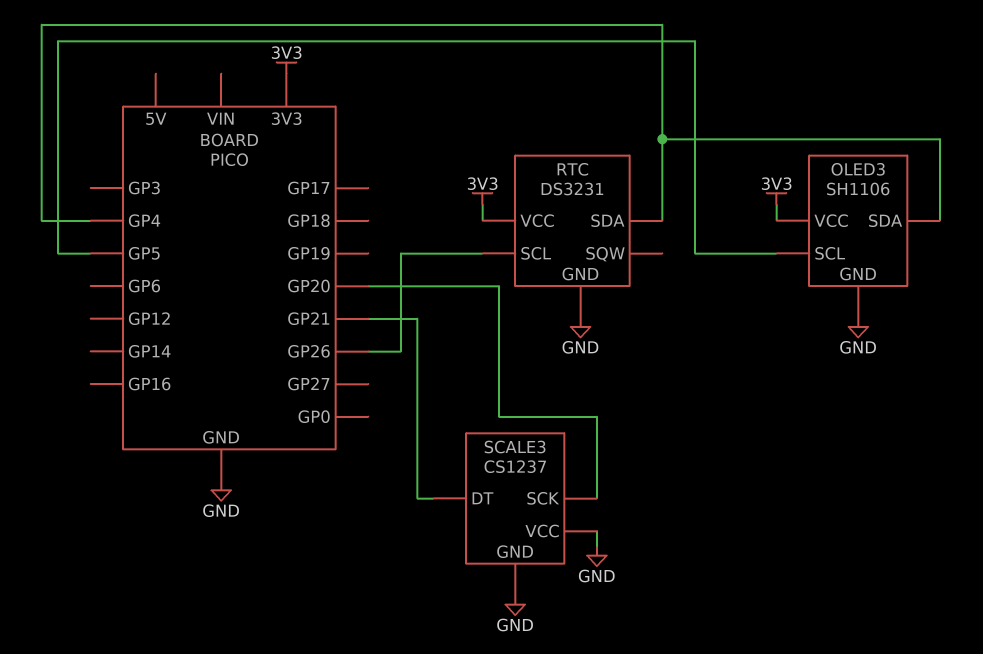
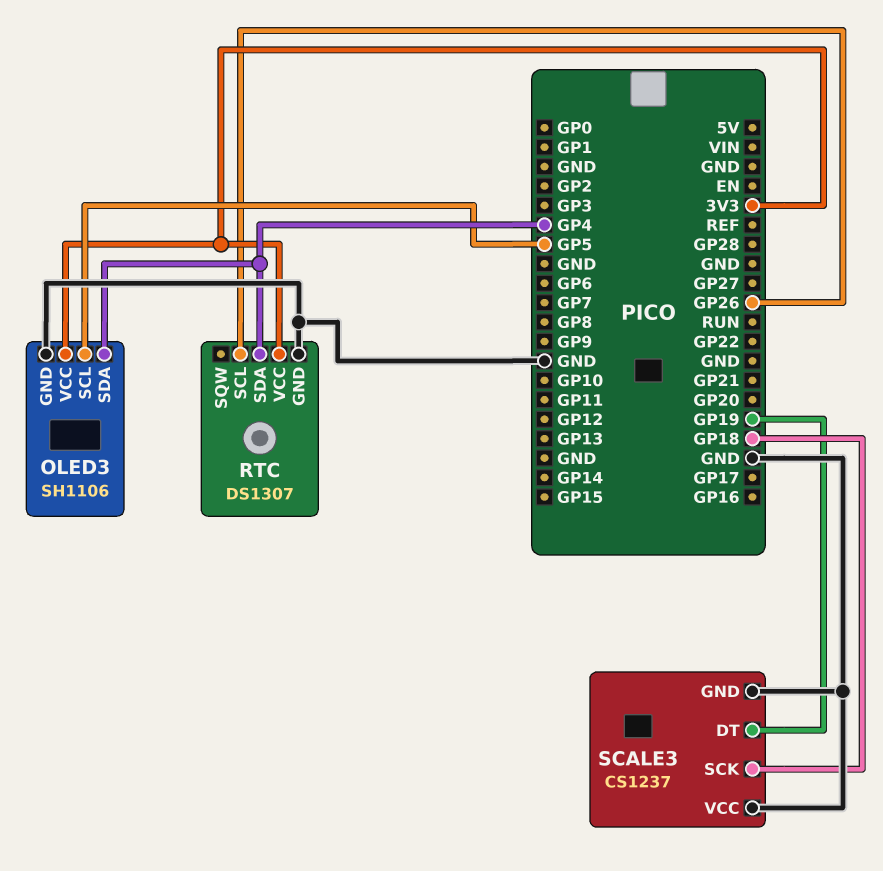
RTC: DS3231 -> DS1307
SCALE3 pin DT: GP21 -> GP19
SCALE3 pin SCK: GP20 -> GP18

